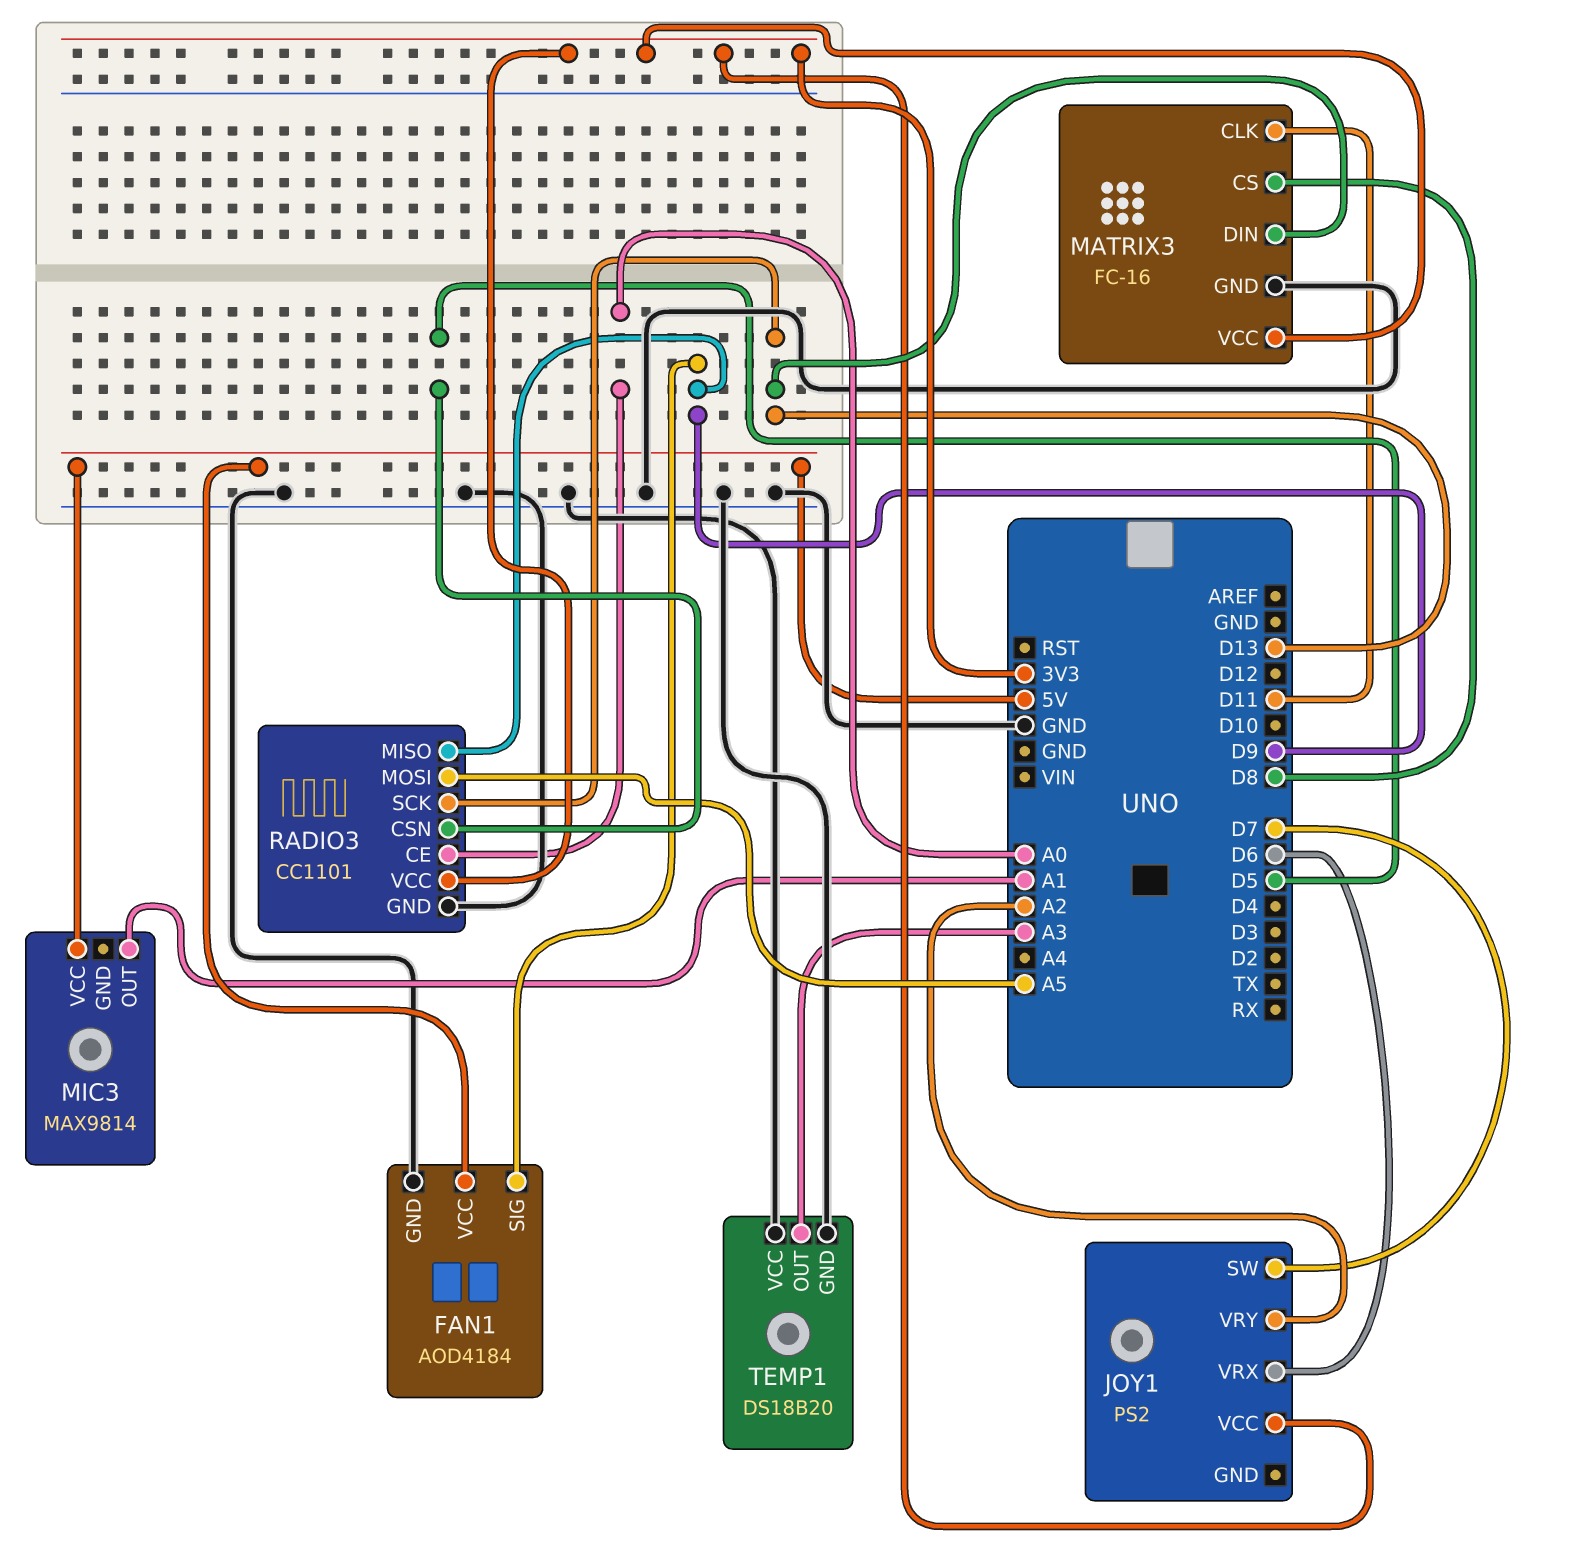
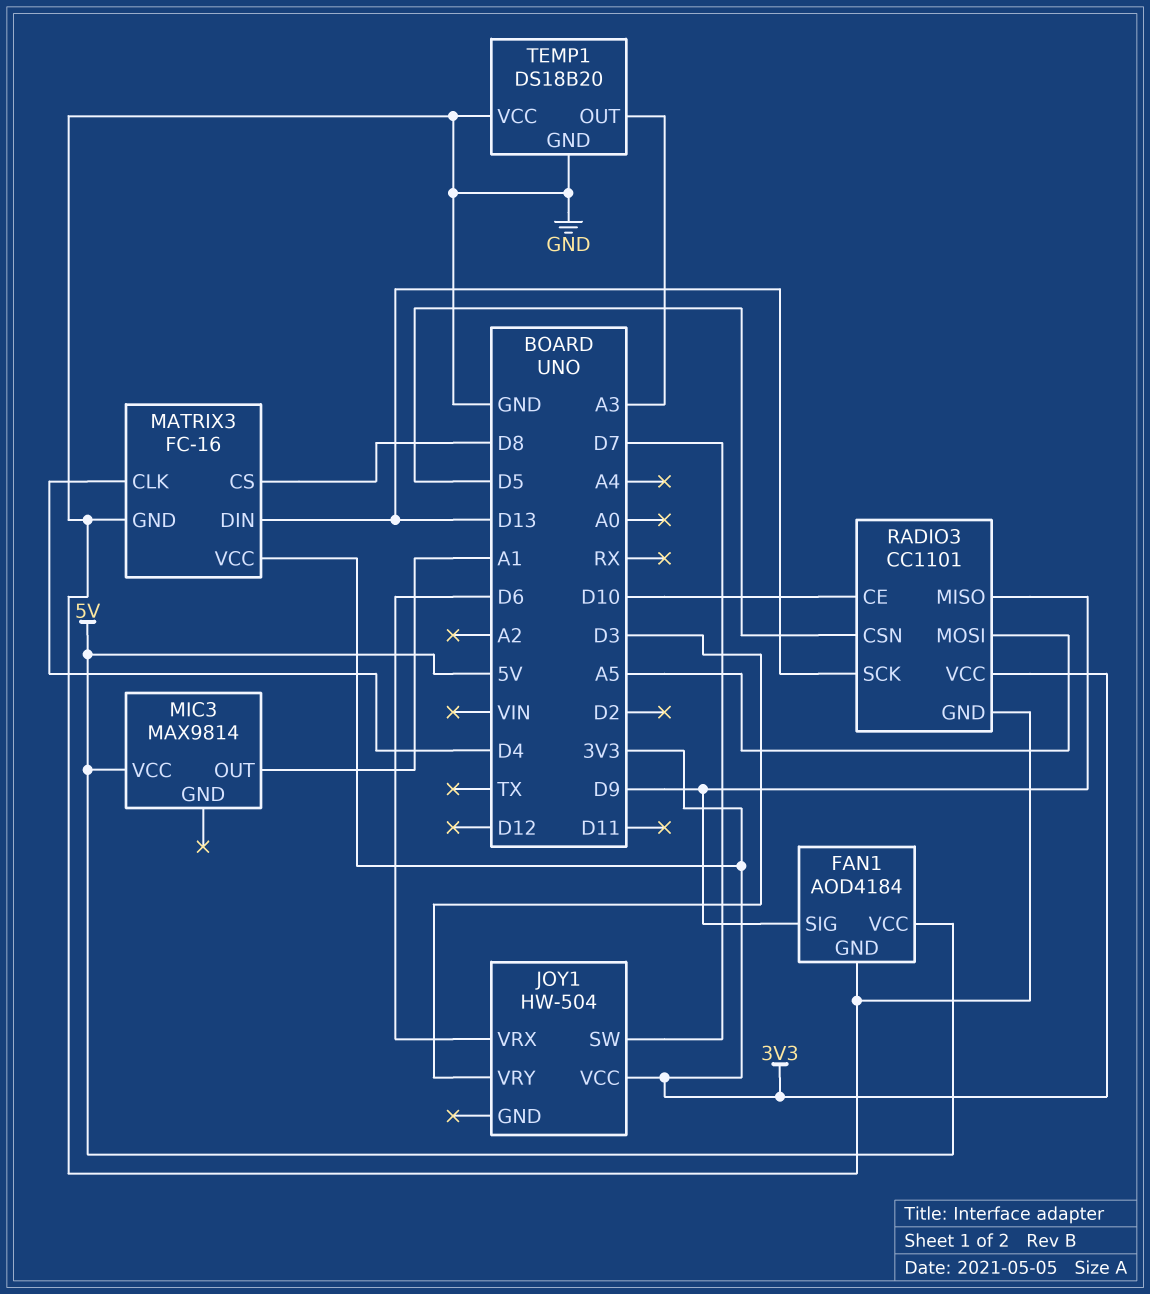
JOY1: PS2 -> HW-504
JOY1 pin VRY: A2 -> D3
MATRIX3 pin CLK: D11 -> D4
RADIO3 pin CE: A0 -> D10

